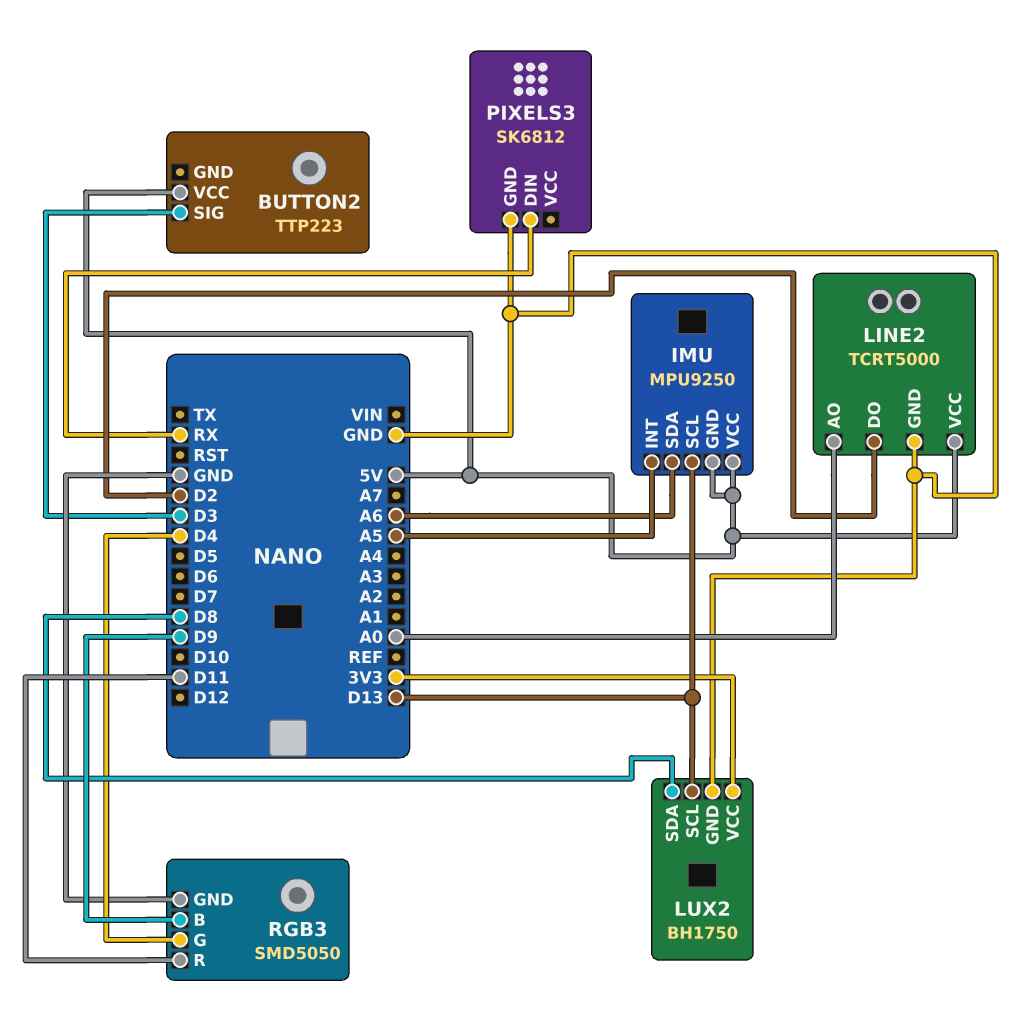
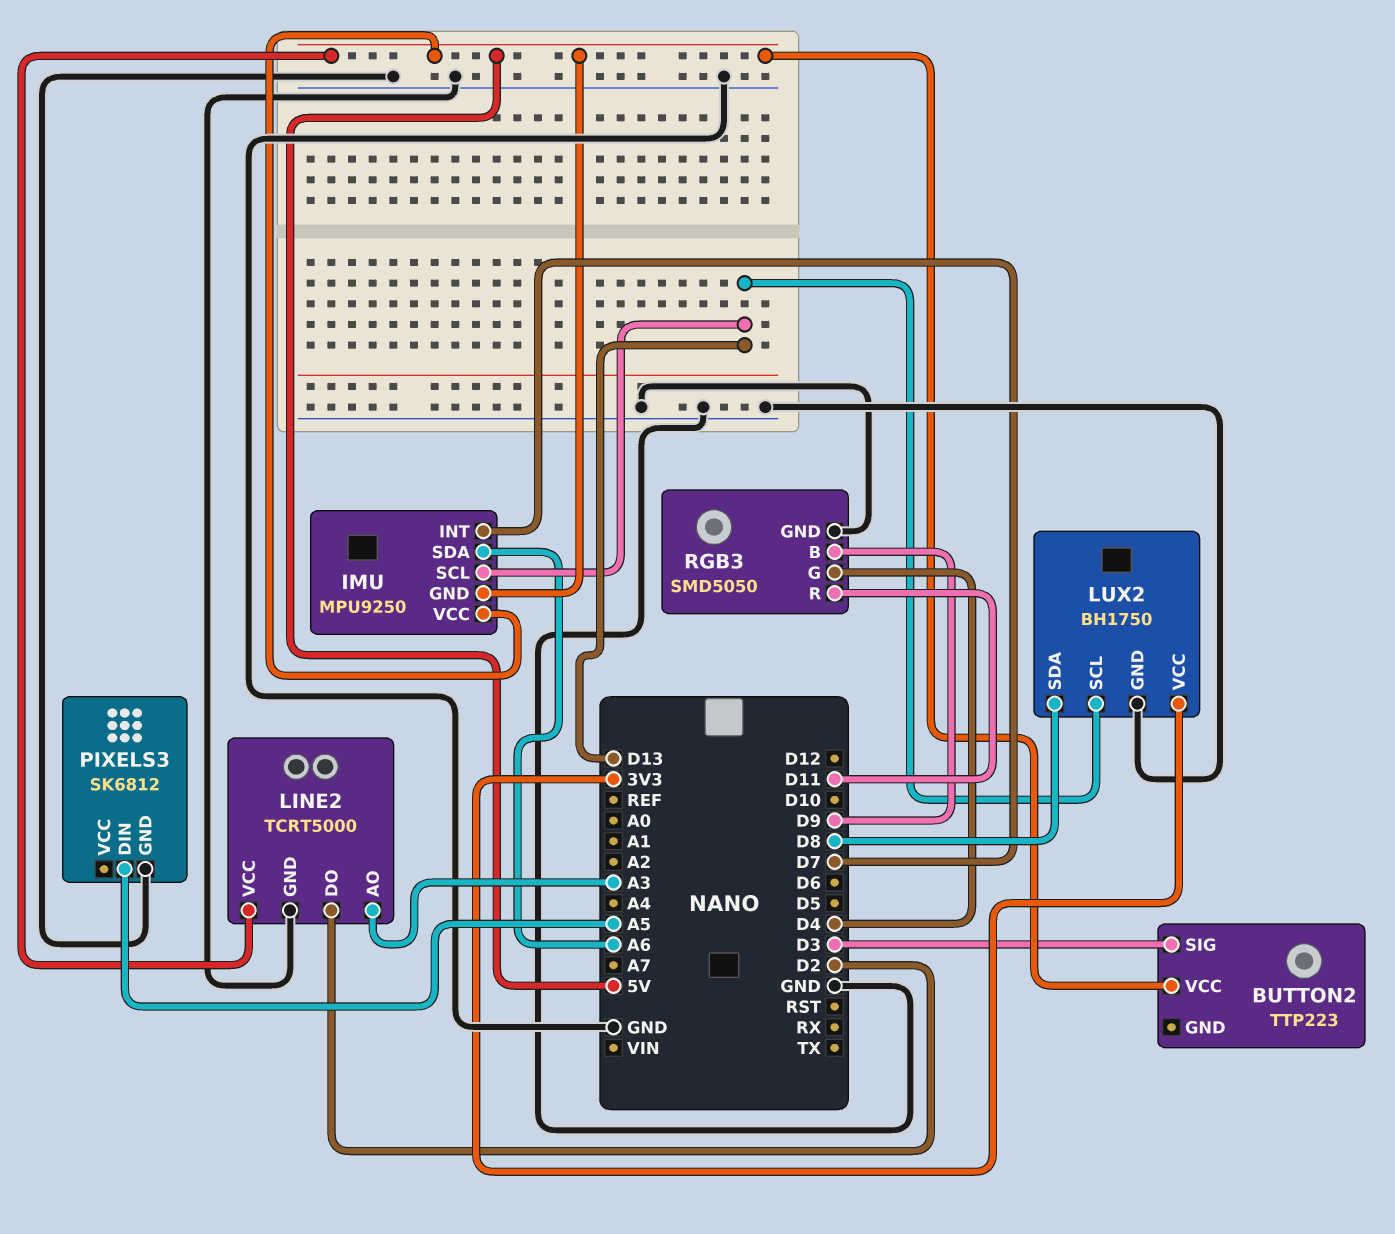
IMU pin INT: A5 -> D7
LINE2 pin AO: A0 -> A3
PIXELS3 pin DIN: RX -> A5

